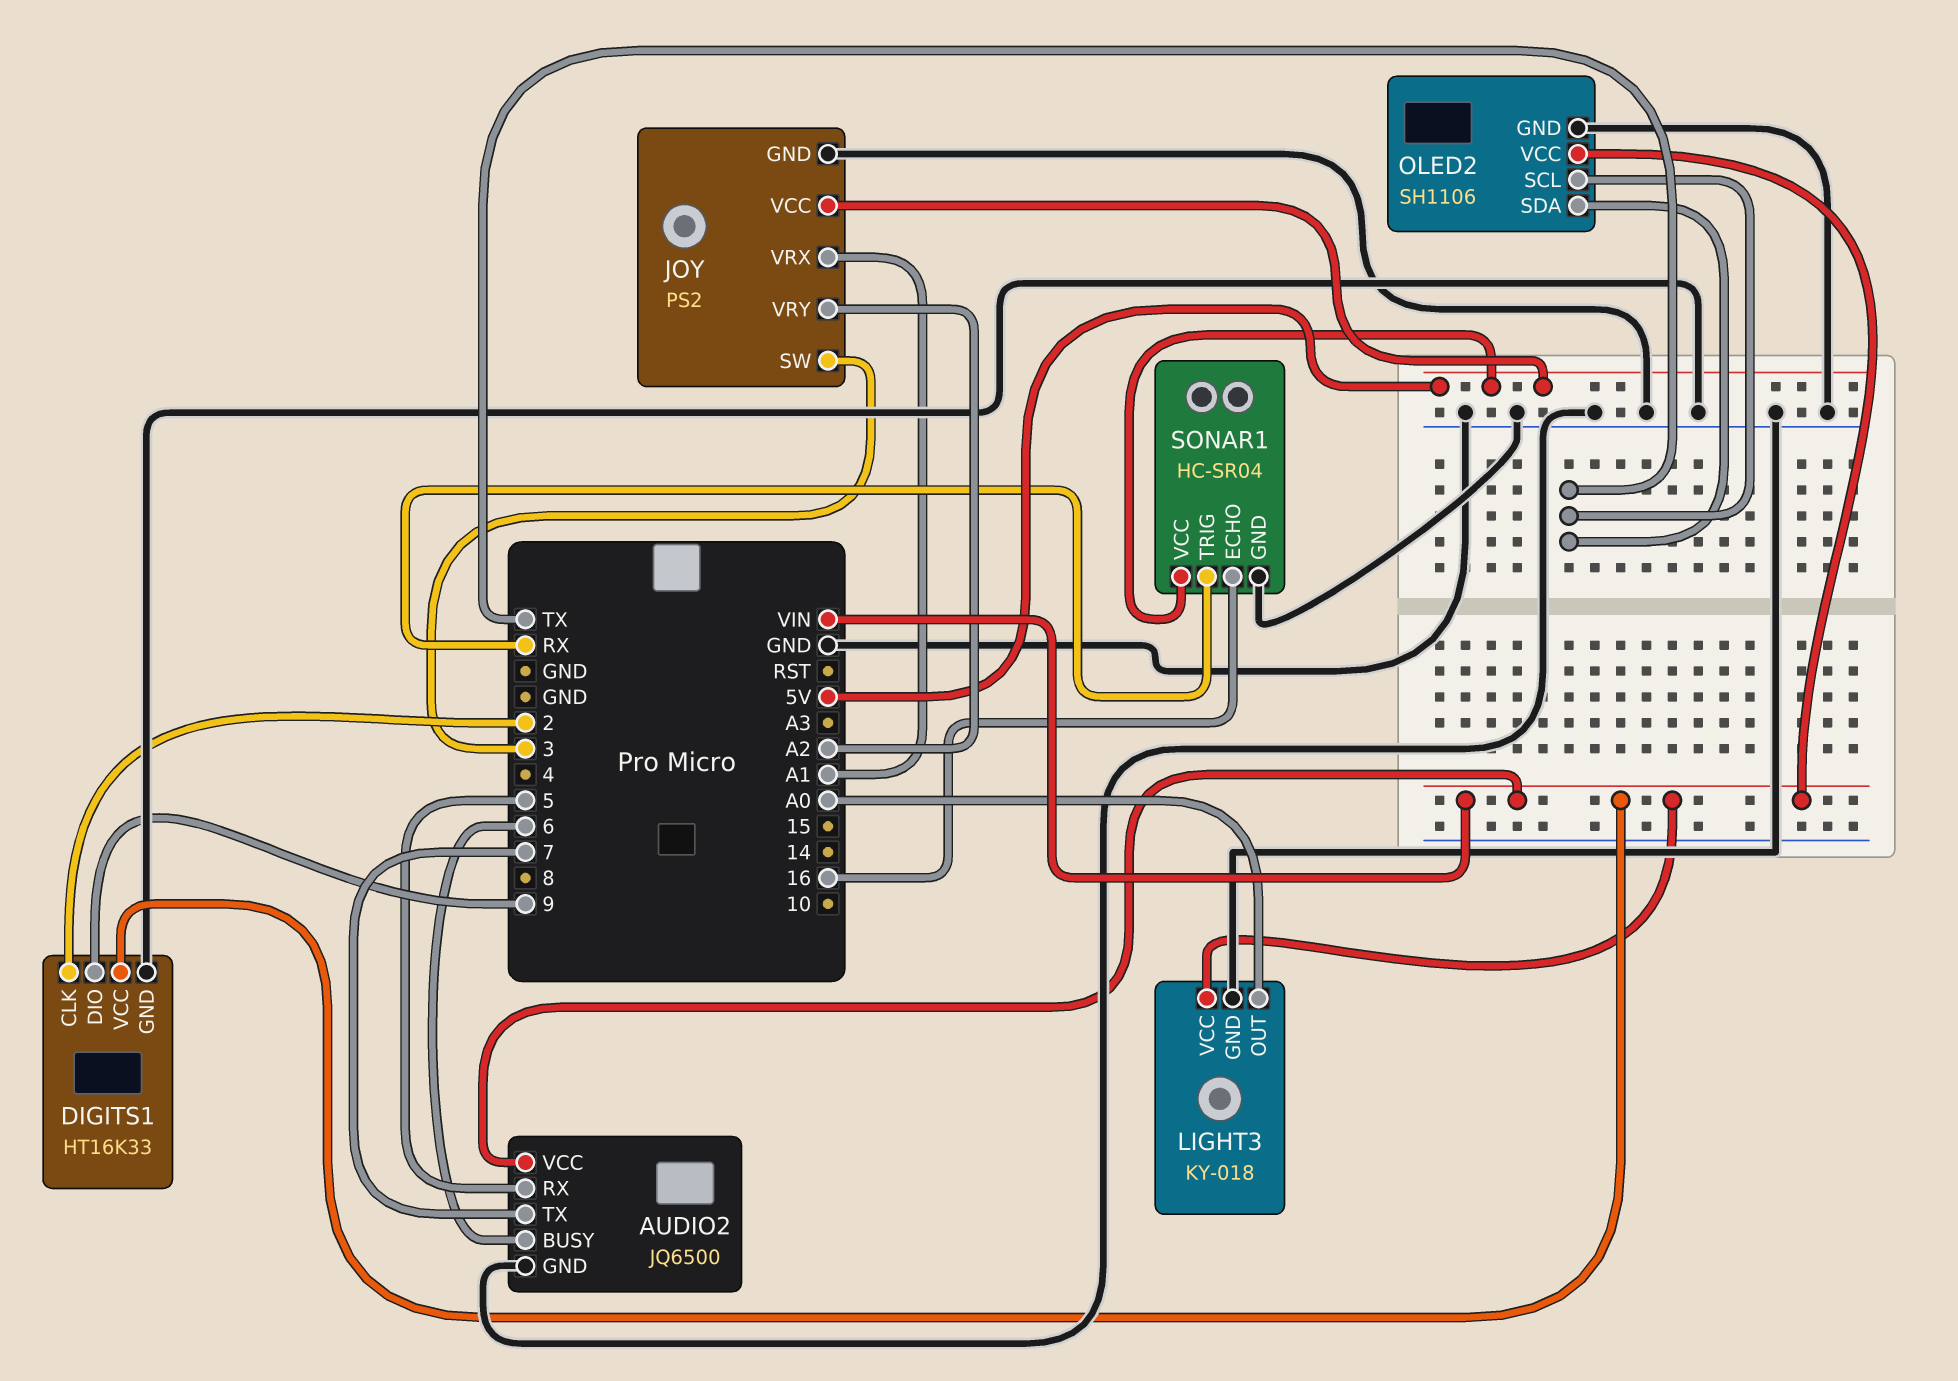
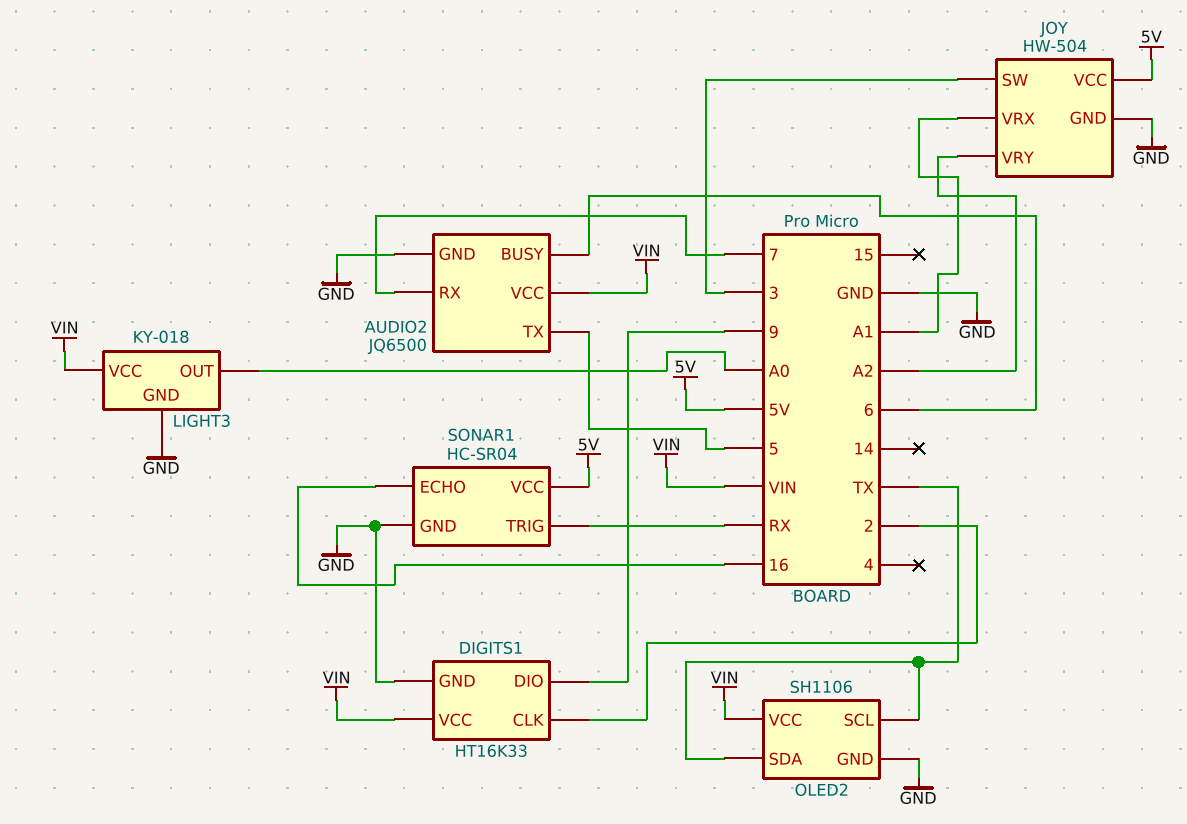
AUDIO2 pin RX: 5 -> 7
AUDIO2 pin TX: 7 -> 5
JOY: PS2 -> HW-504

